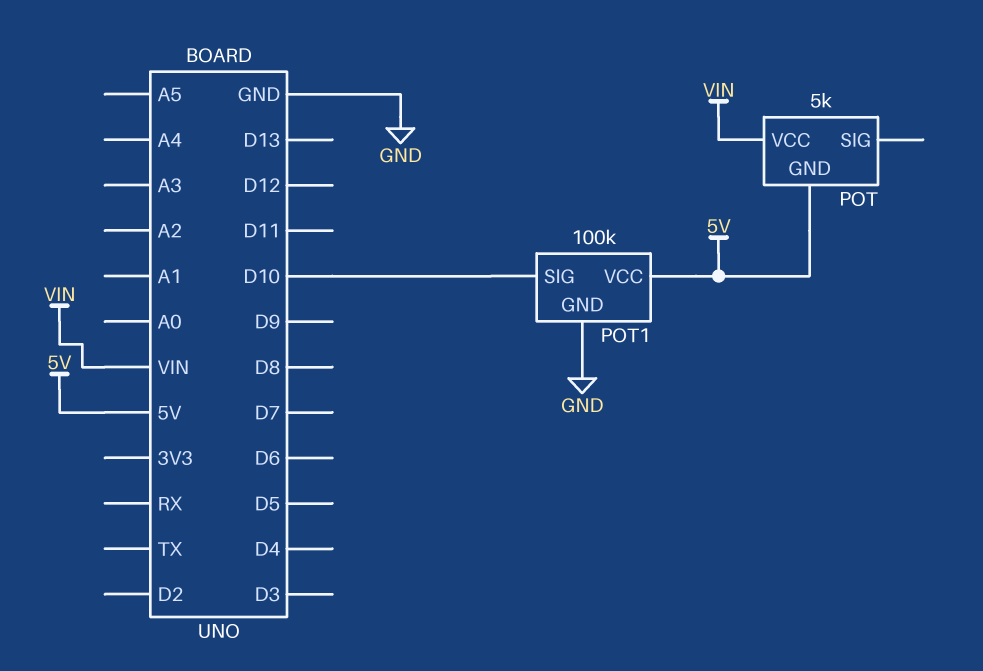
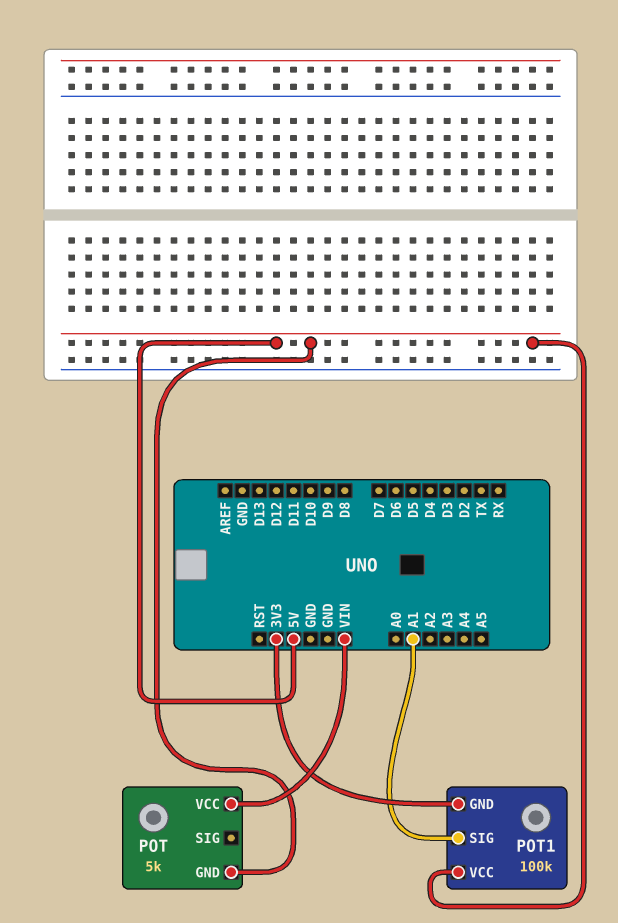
POT1 pin GND: GND -> 3V3
POT1 pin SIG: D10 -> A1

